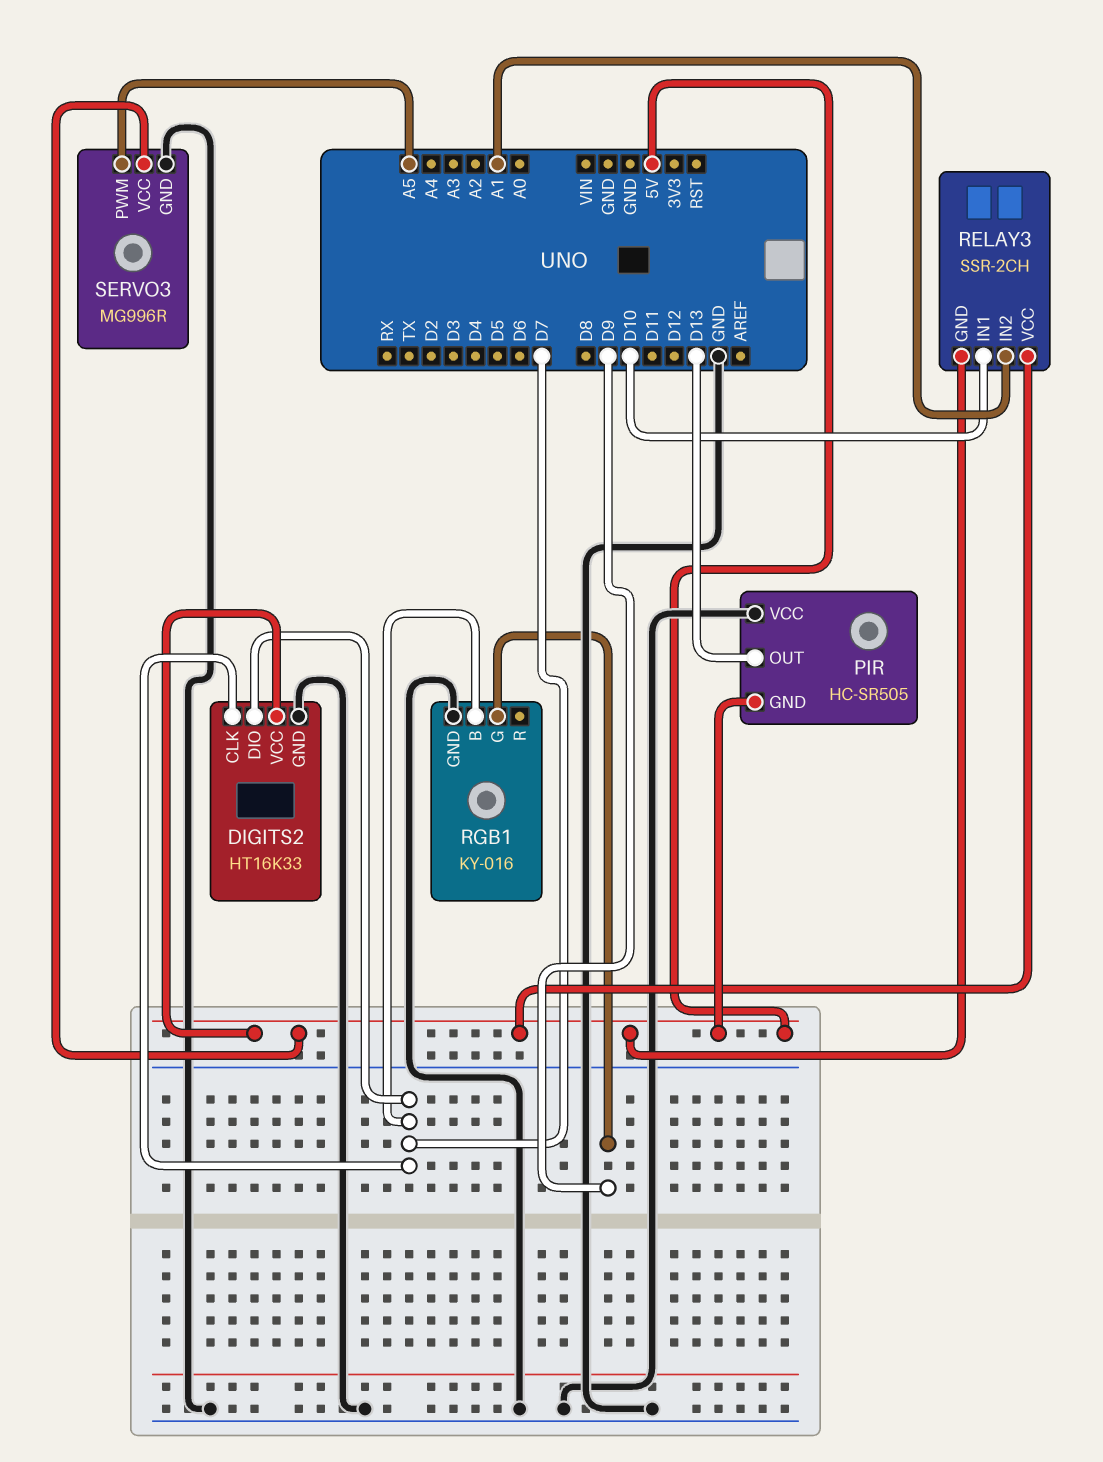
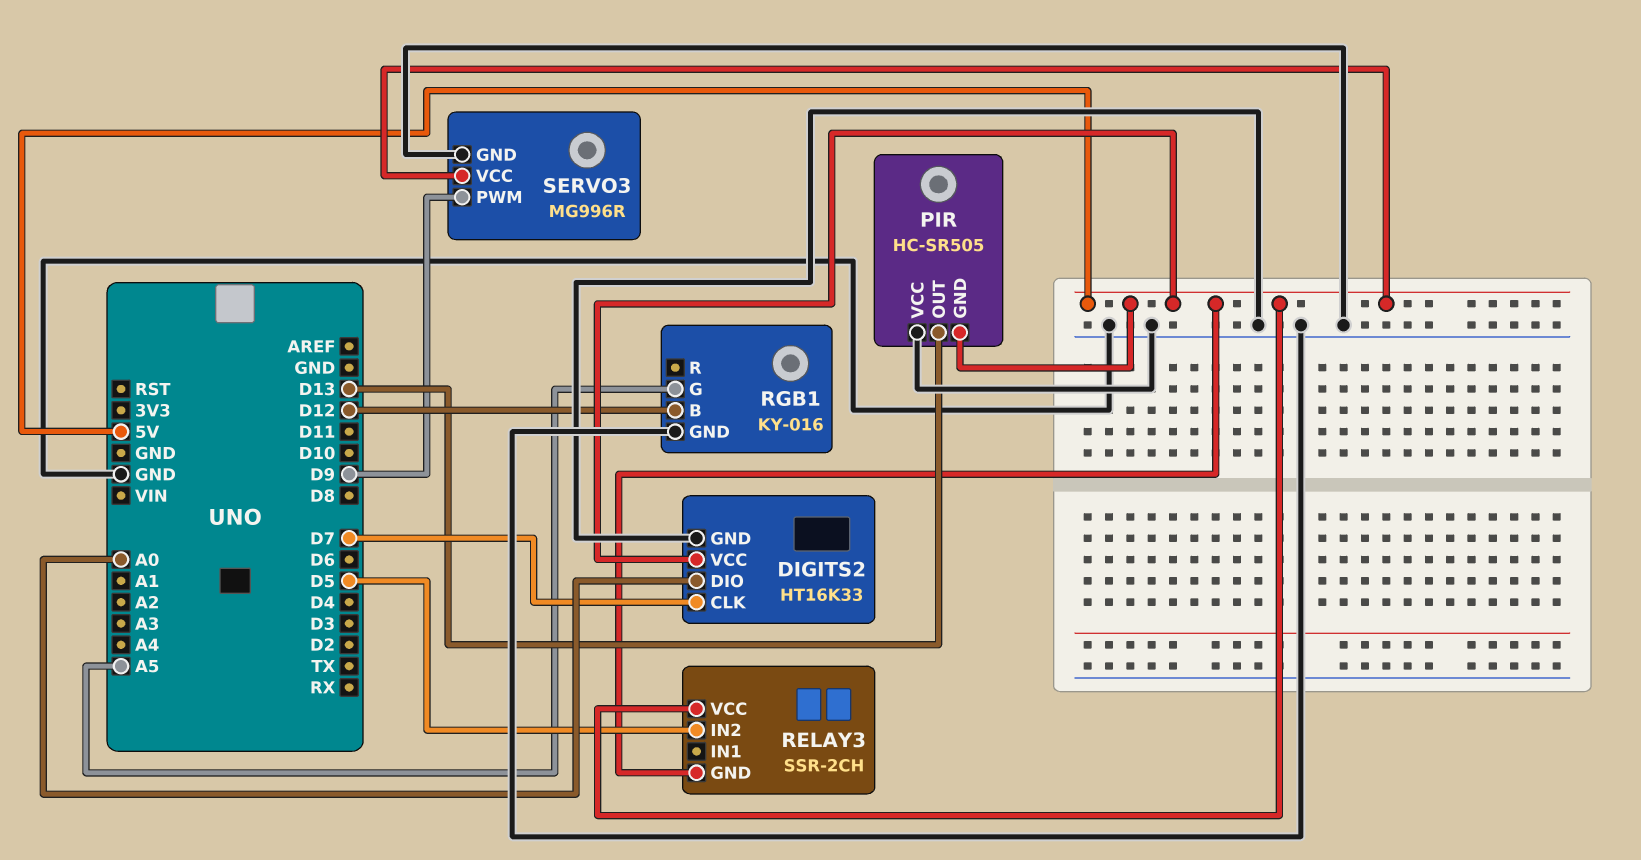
DIGITS2 pin DIO: D7 -> A0
RELAY3 pin IN1: D10 -> none
RELAY3 pin IN2: A1 -> D5
RGB1 pin B: D7 -> D12
RGB1 pin G: D9 -> A5
SERVO3 pin PWM: A5 -> D9

